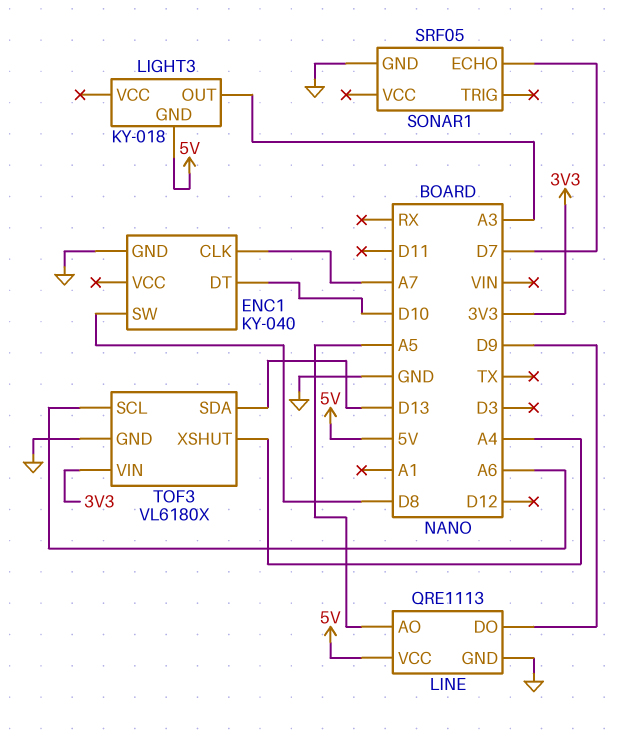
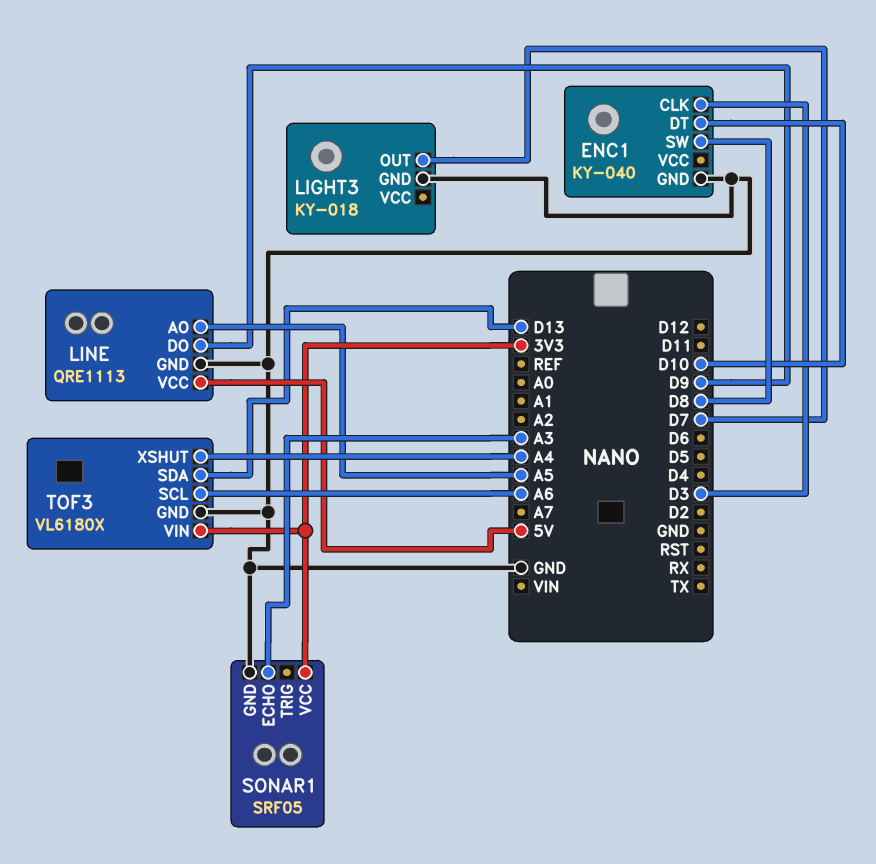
ENC1 pin CLK: A7 -> D3
LIGHT3 pin GND: 5V -> GND
LIGHT3 pin OUT: A3 -> D7
SONAR1 pin ECHO: D7 -> A3
SONAR1 pin VCC: none -> 3V3

